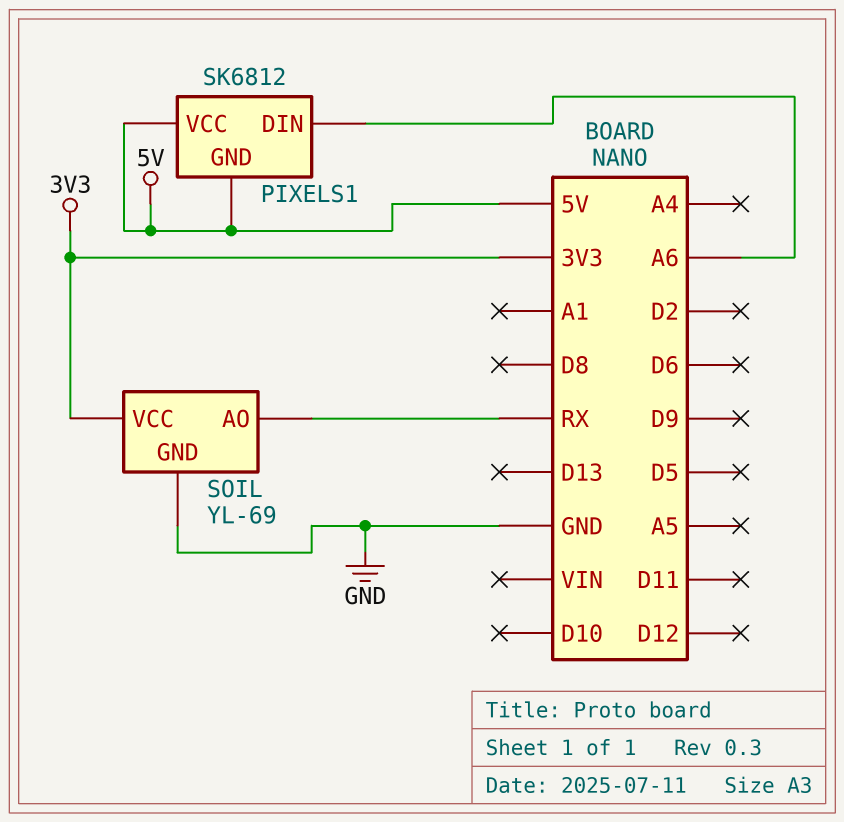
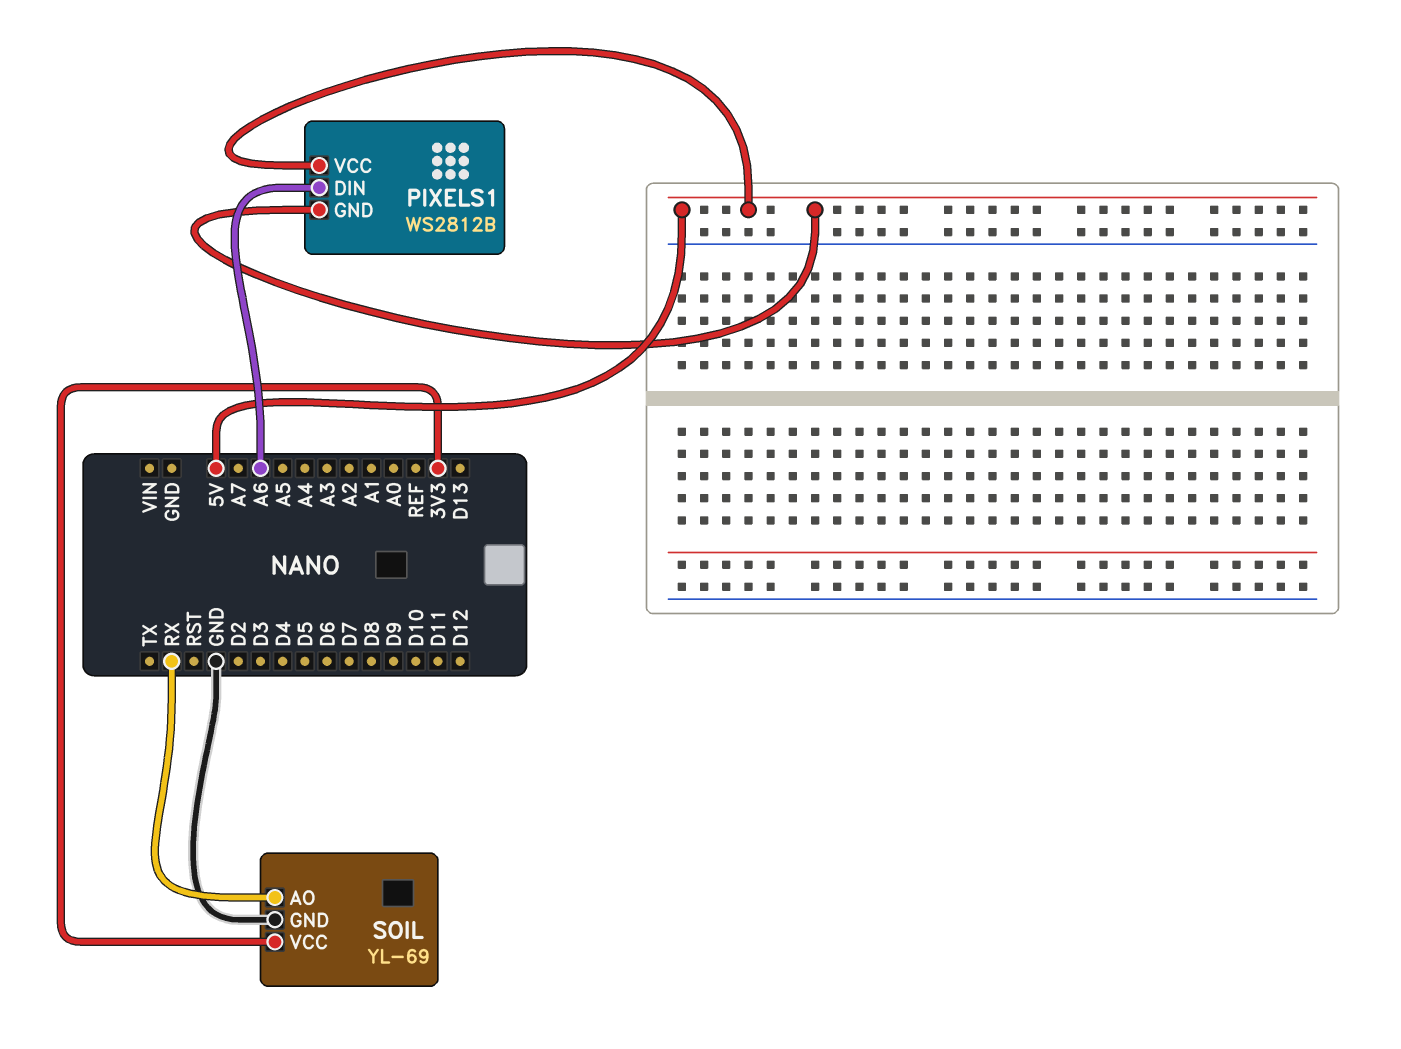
PIXELS1: SK6812 -> WS2812B

